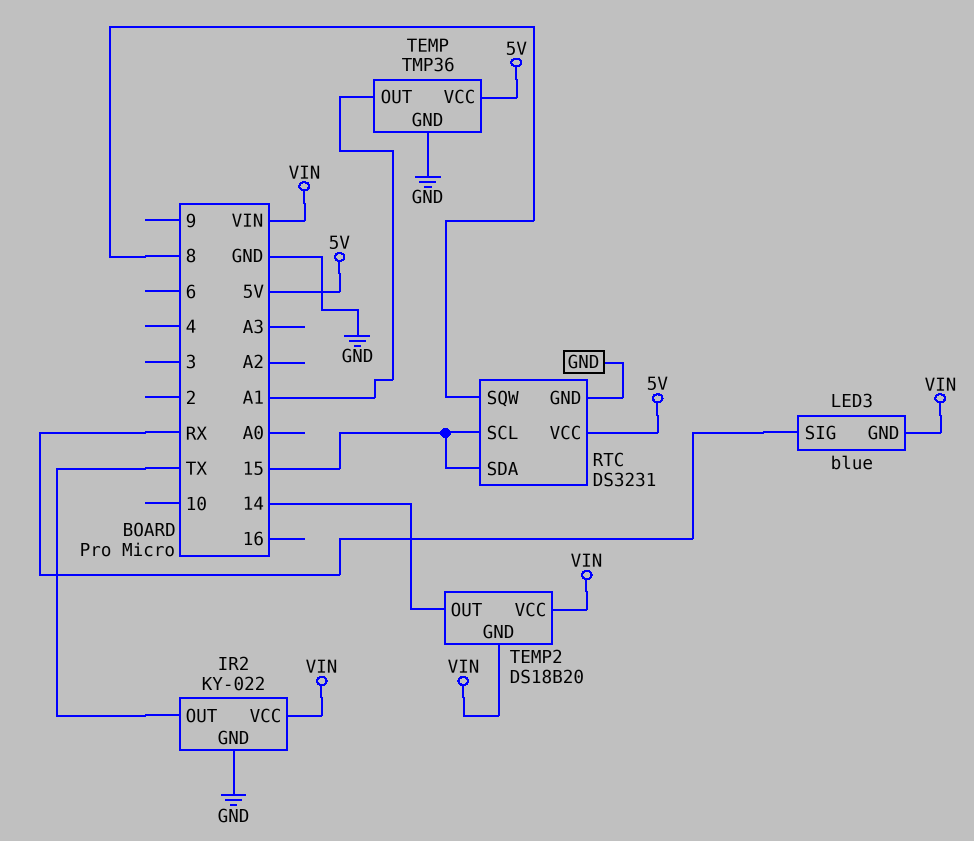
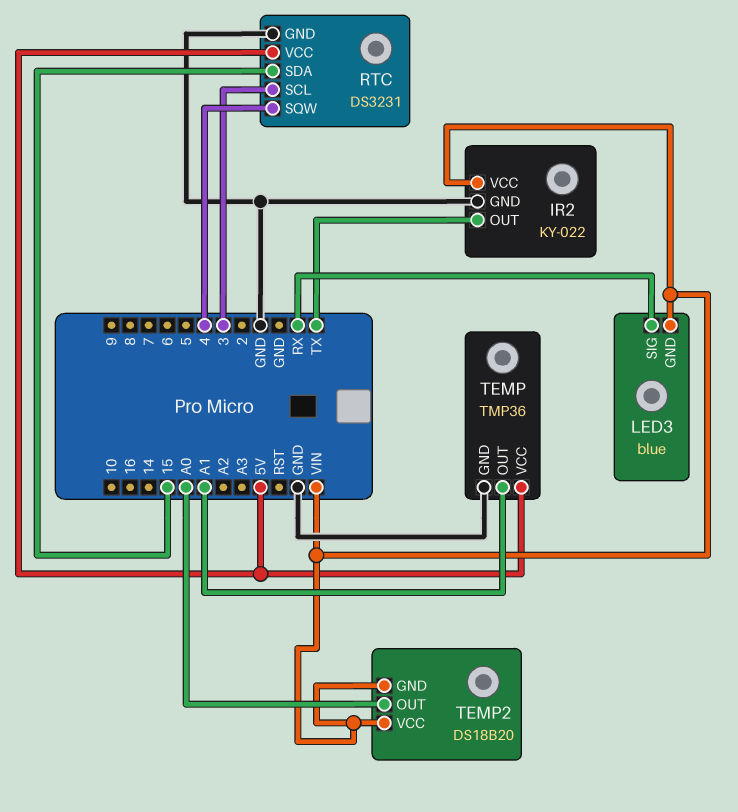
RTC pin SCL: 15 -> 3
RTC pin SQW: 8 -> 4
TEMP2 pin OUT: 14 -> A0

